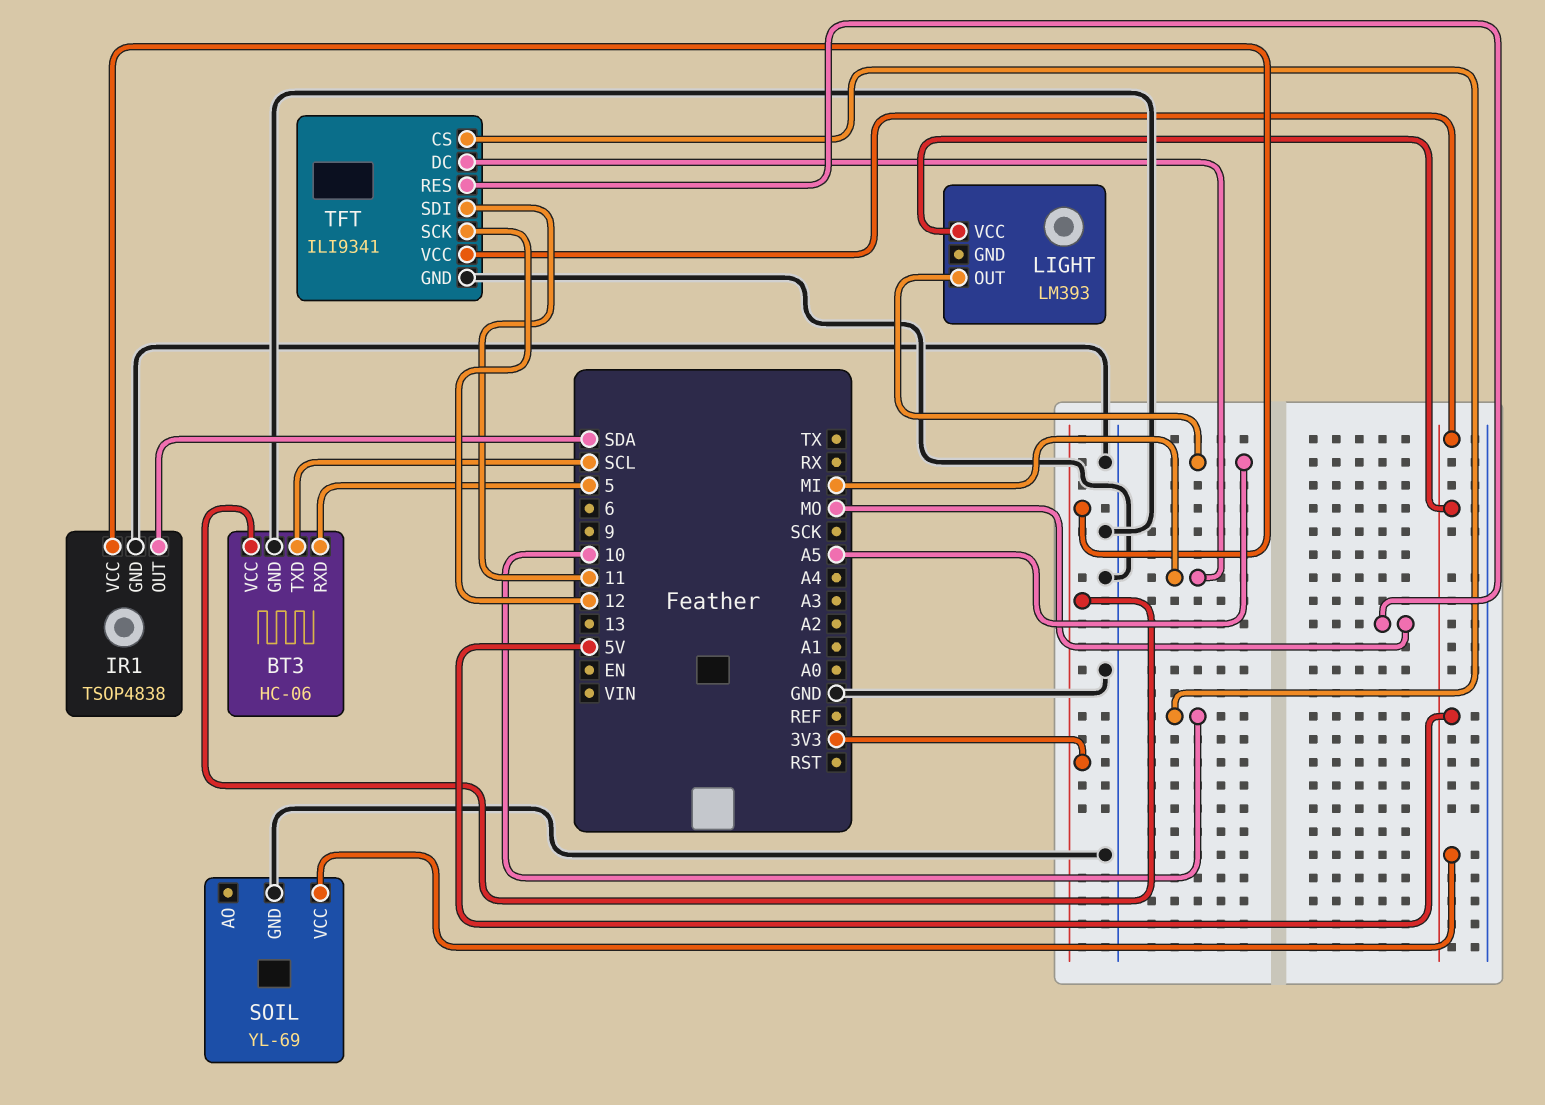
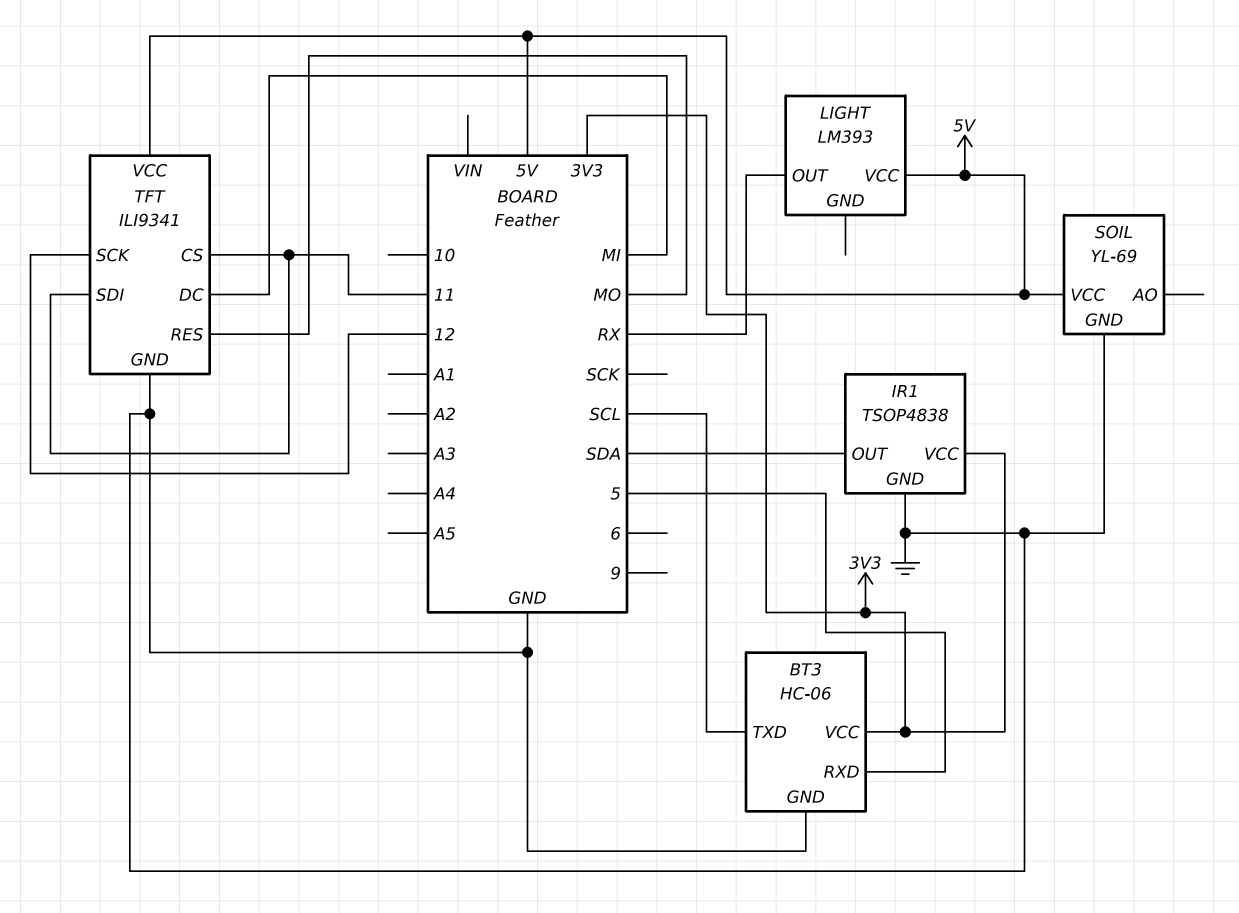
LIGHT pin OUT: A5 -> RX
TFT pin CS: 10 -> 11

